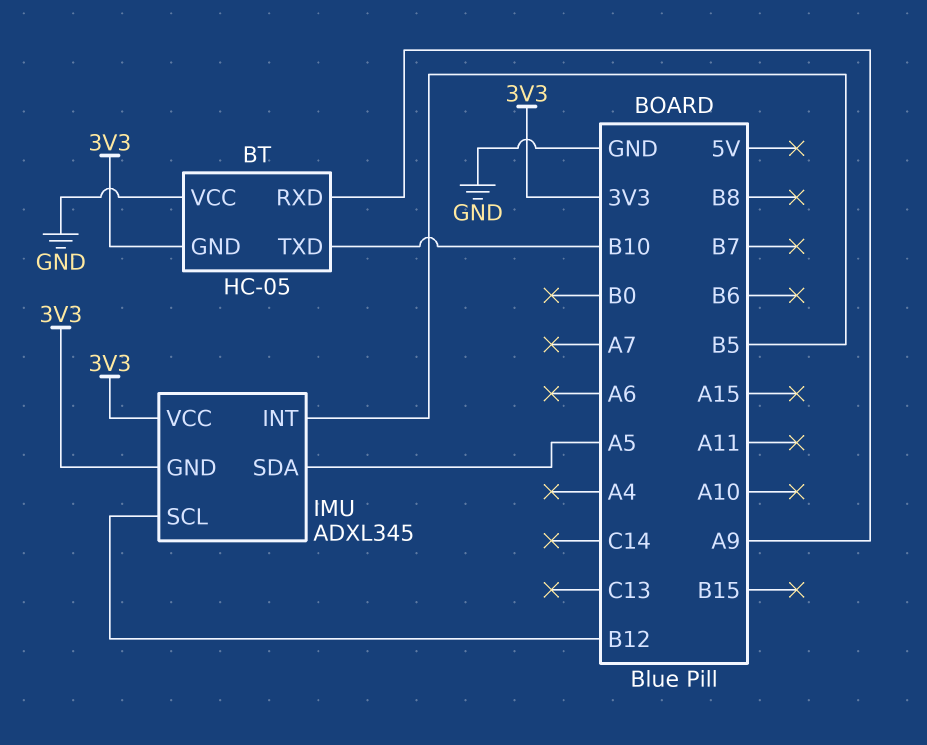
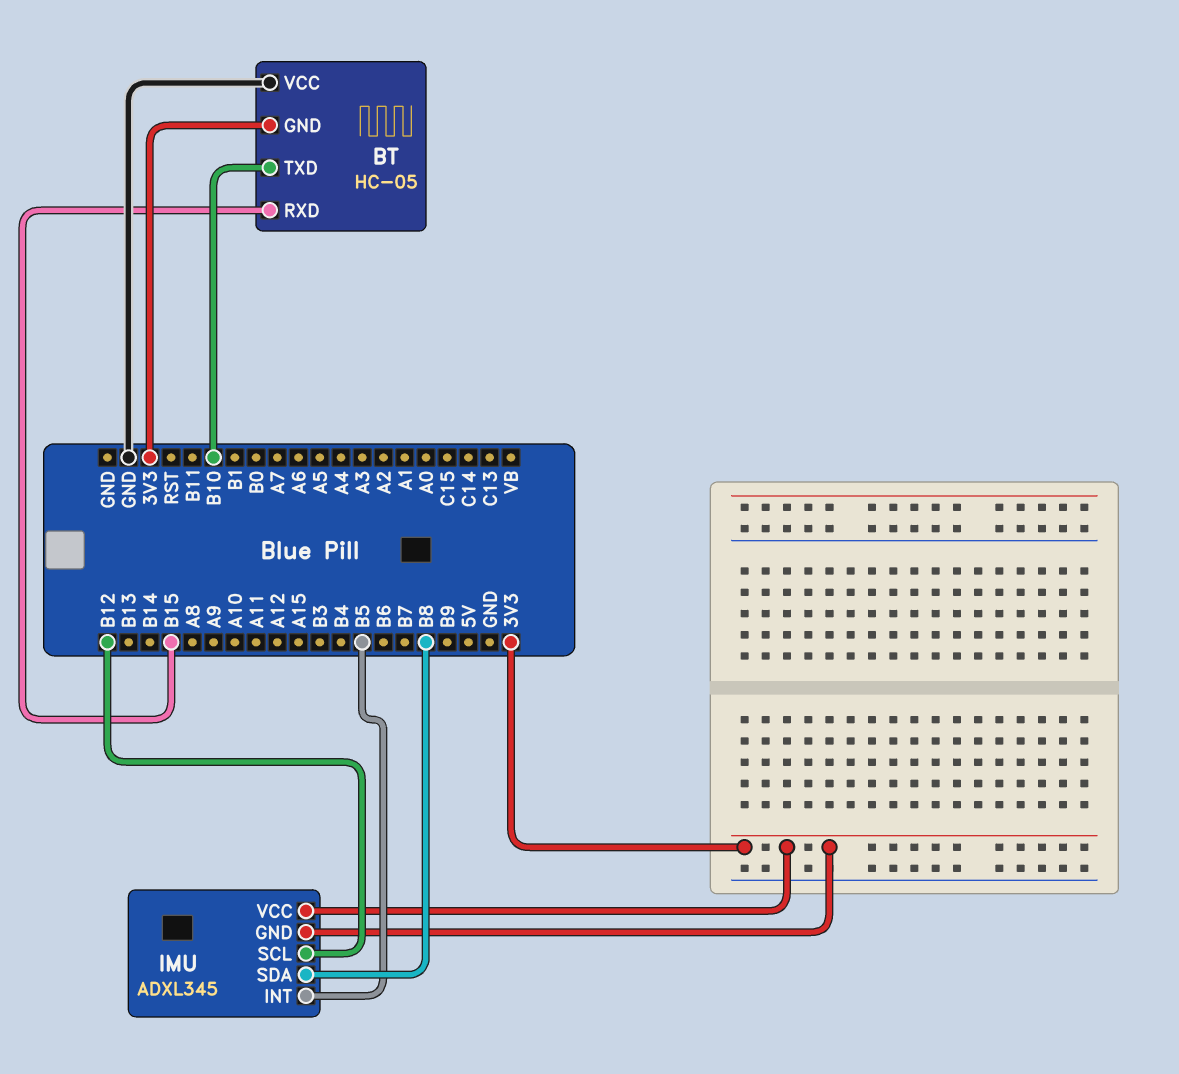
BT pin RXD: A9 -> B15
IMU pin SDA: A5 -> B8

